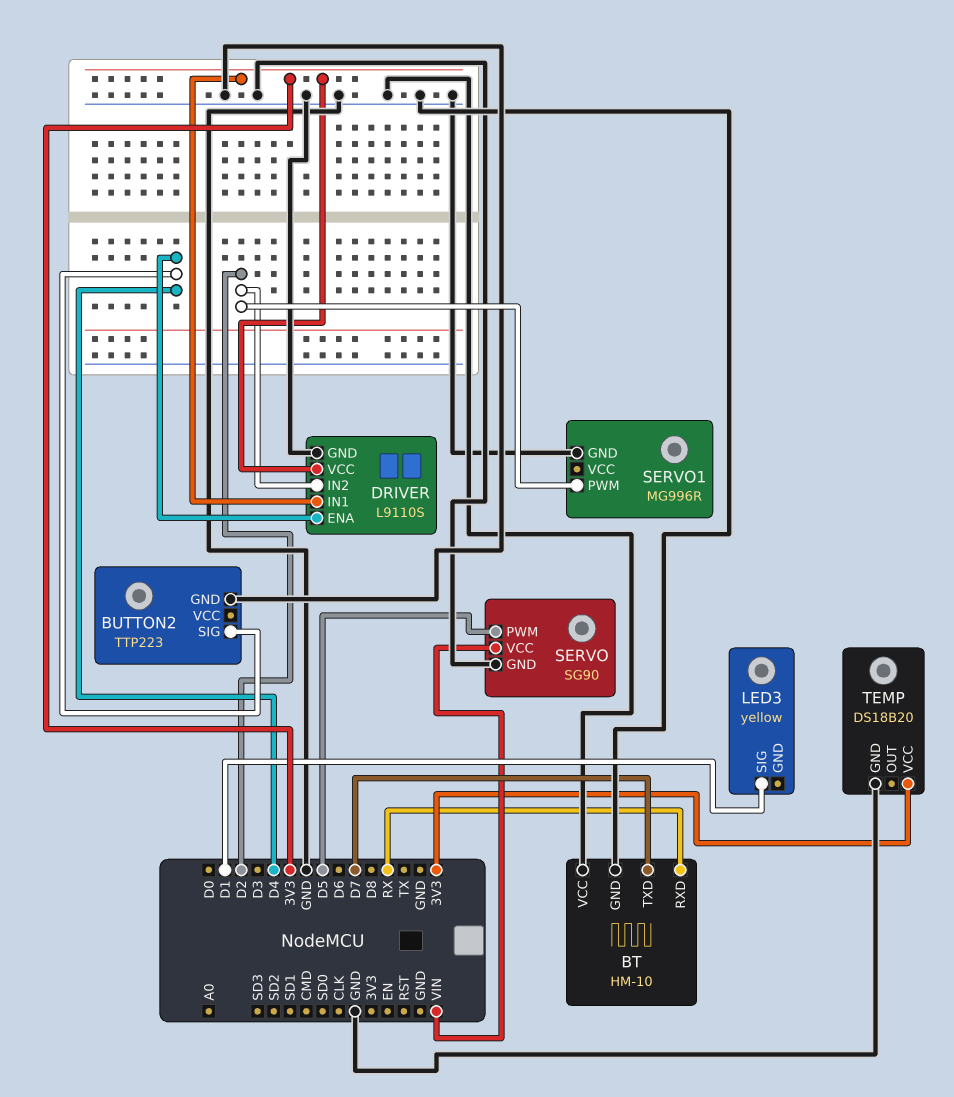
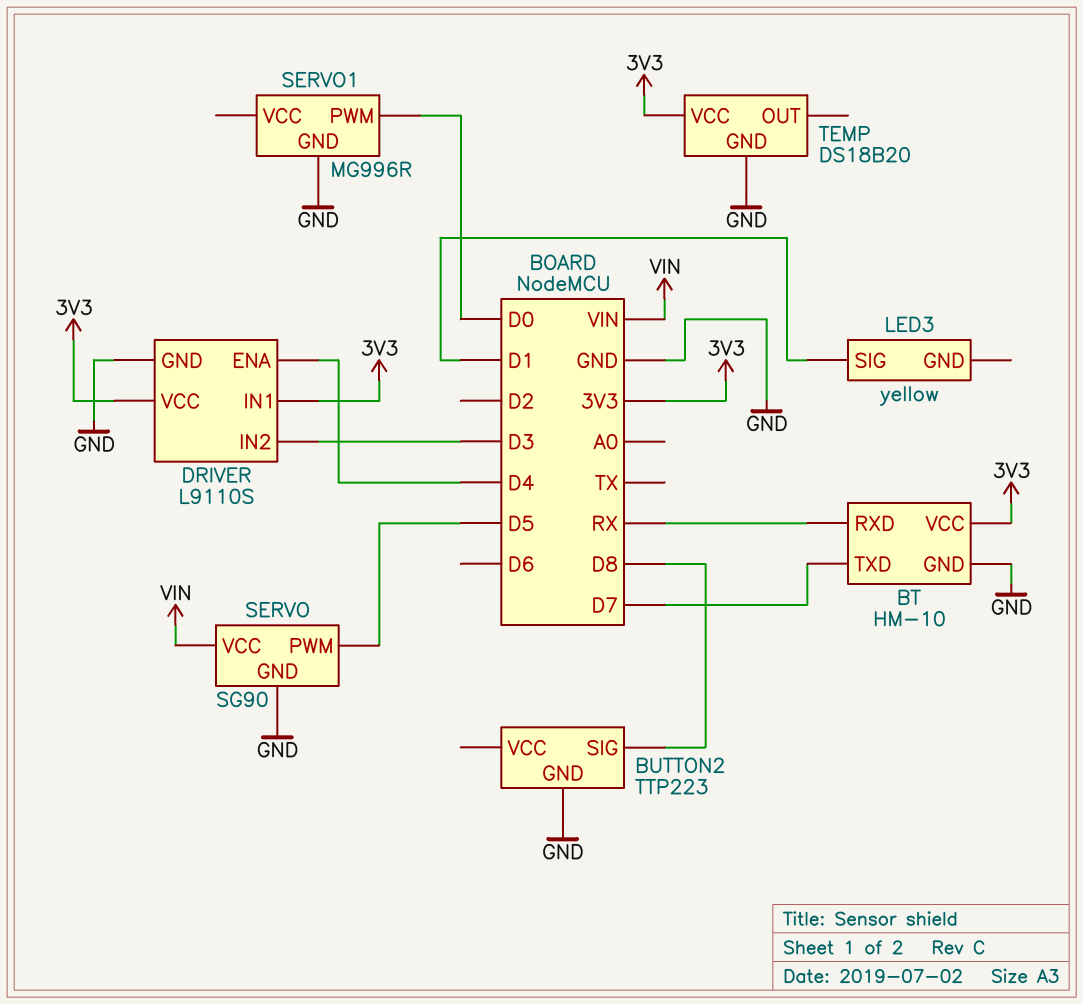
BT pin VCC: GND -> 3V3
BUTTON2 pin SIG: D4 -> D8
DRIVER pin IN2: D2 -> D3
SERVO1 pin PWM: D2 -> D0

